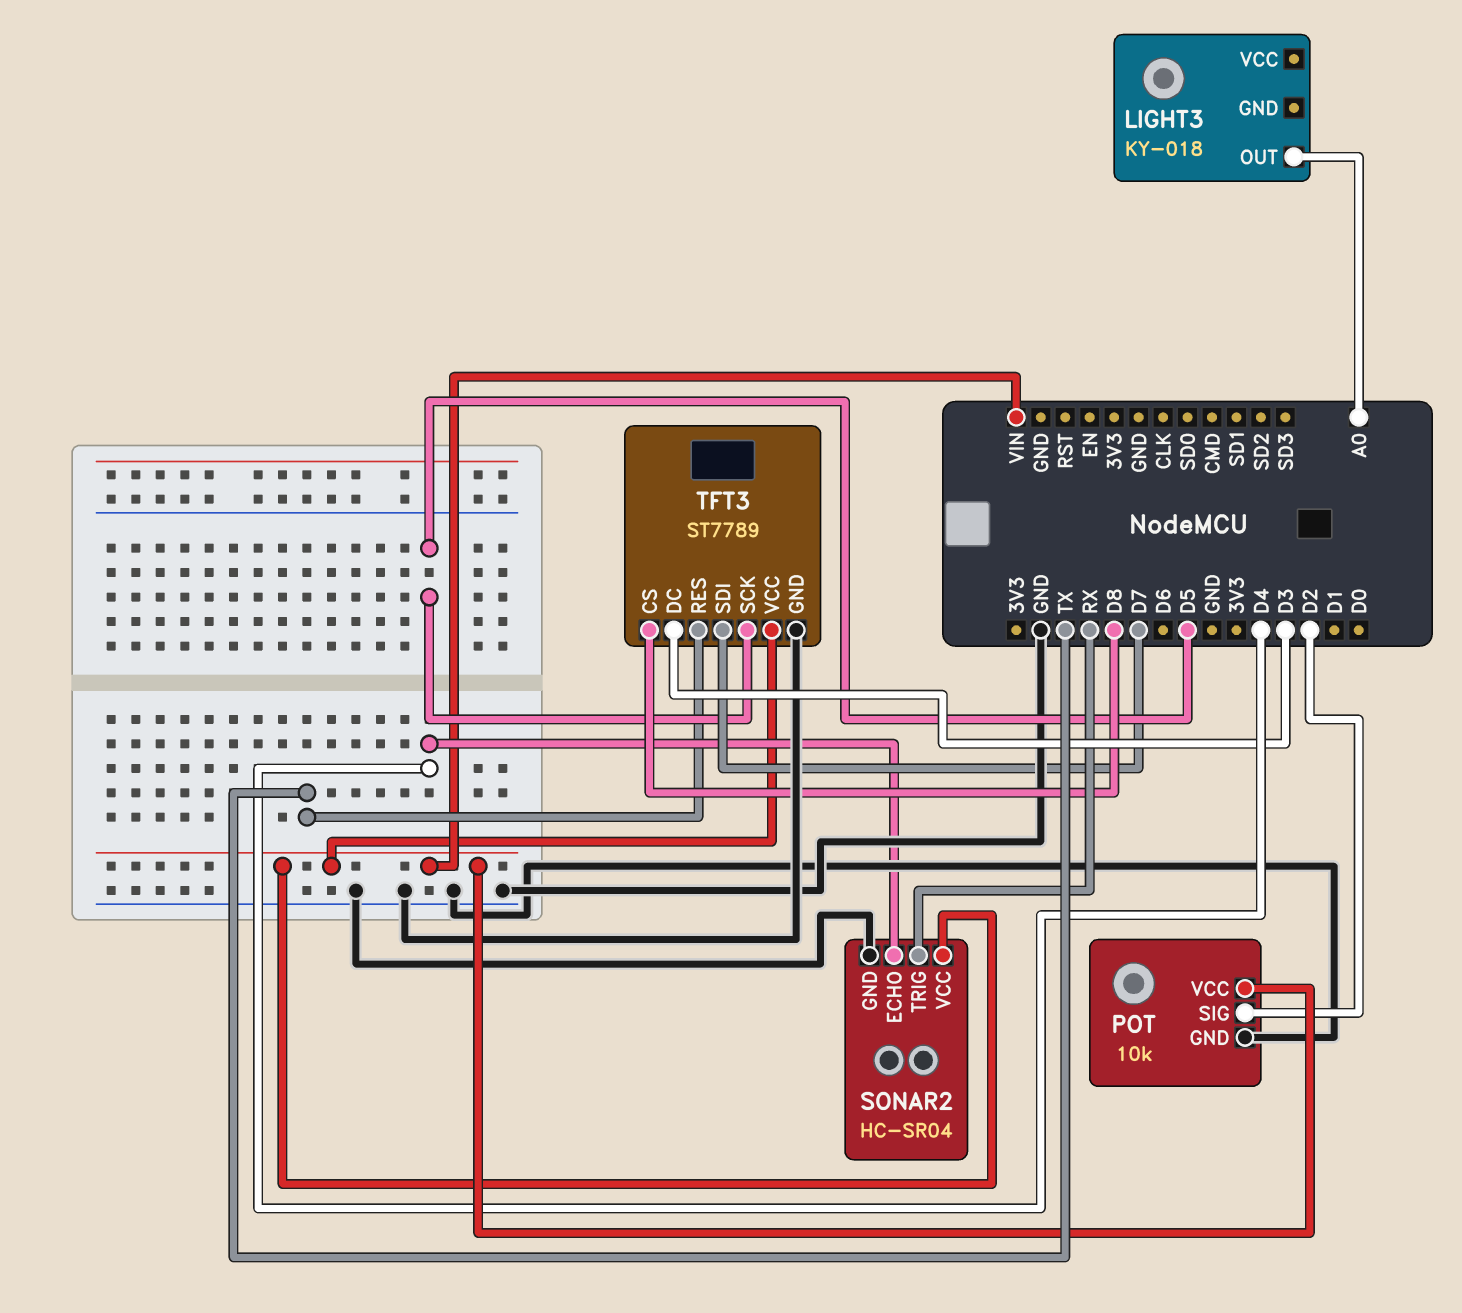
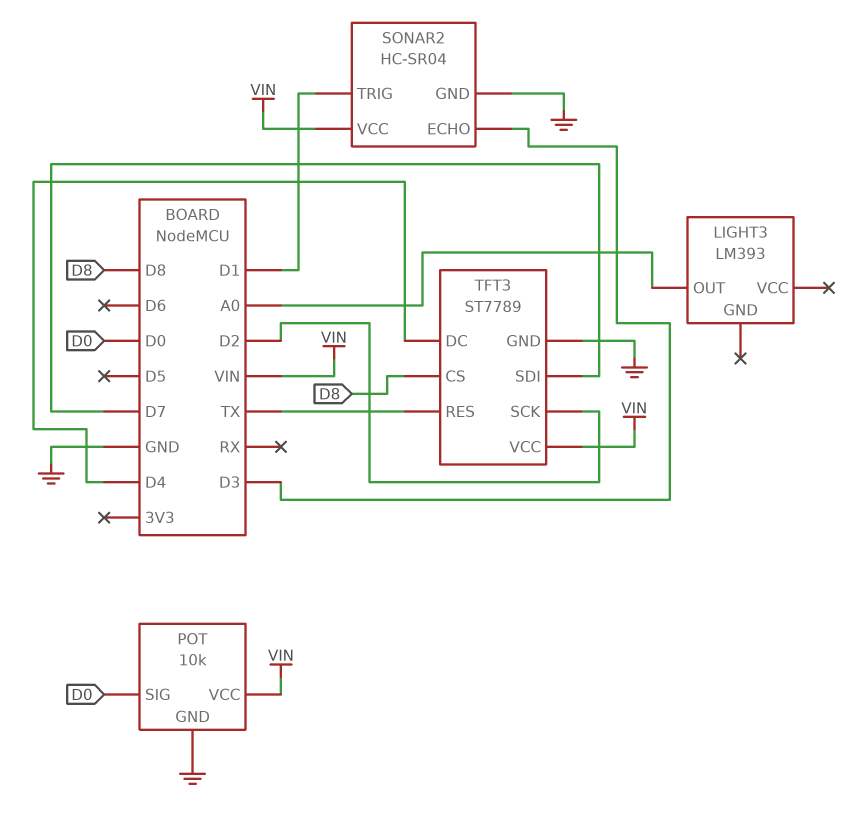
LIGHT3: KY-018 -> LM393
POT pin SIG: D2 -> D0
SONAR2 pin ECHO: D4 -> D3
SONAR2 pin TRIG: RX -> D1
TFT3 pin DC: D3 -> D4
TFT3 pin SCK: D5 -> D2

